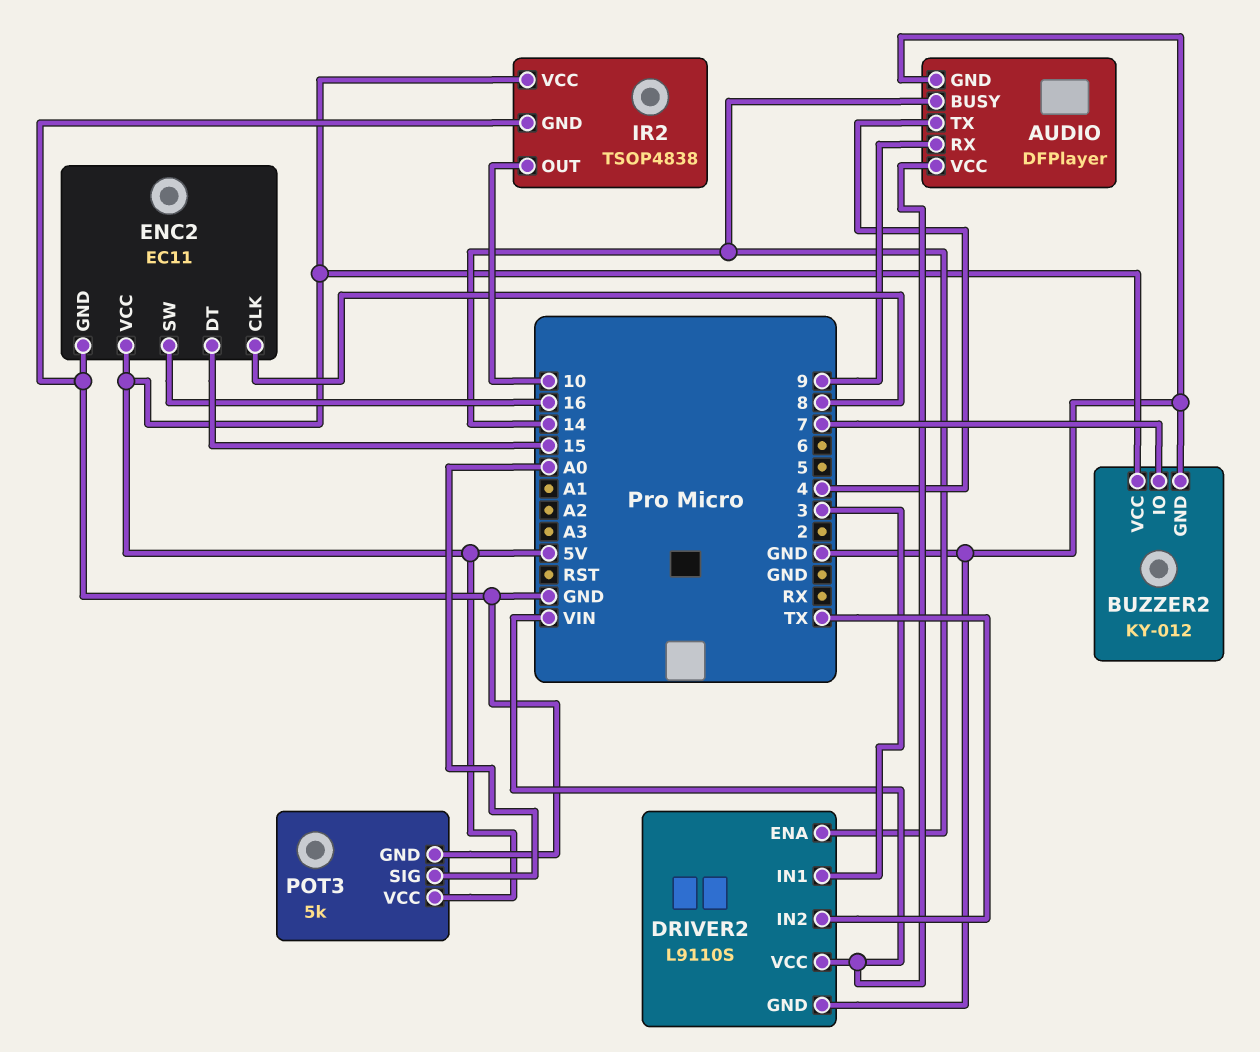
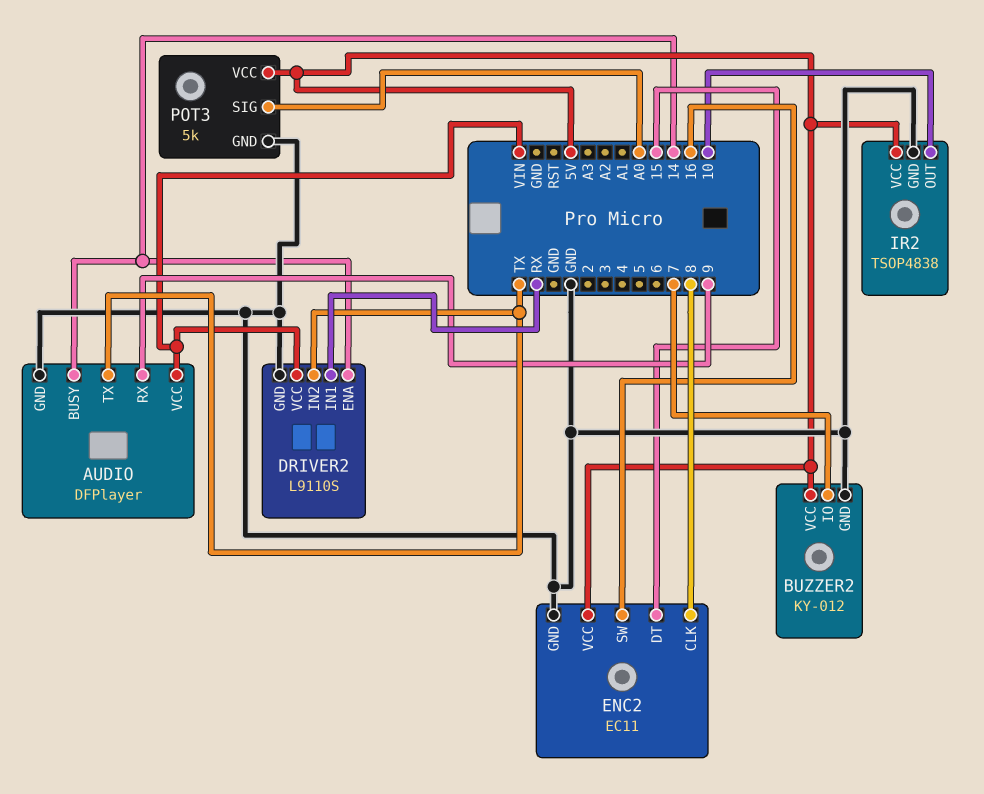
AUDIO pin TX: 4 -> TX
DRIVER2 pin IN1: 3 -> RX

